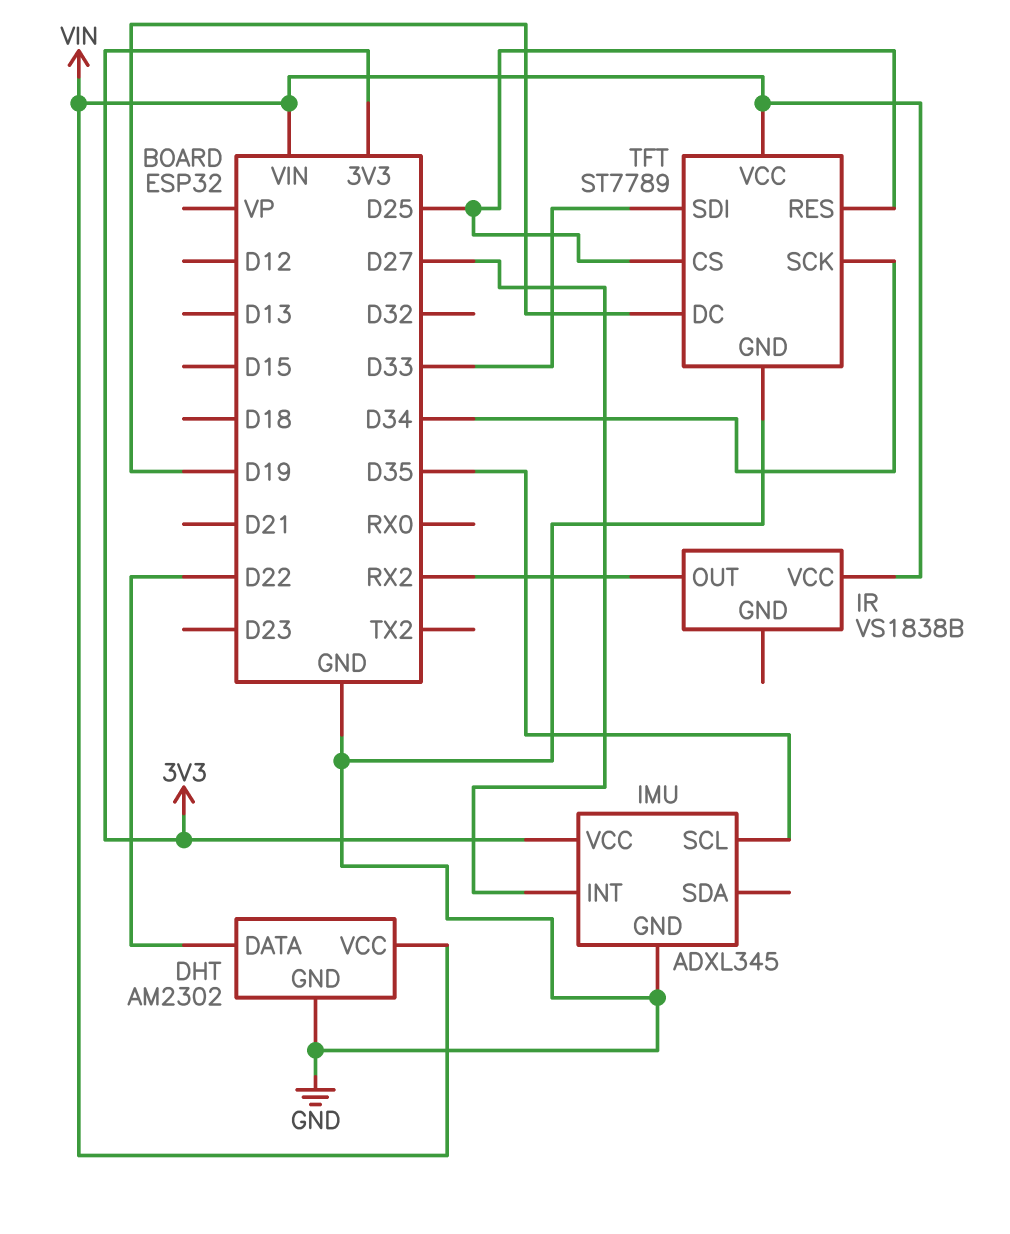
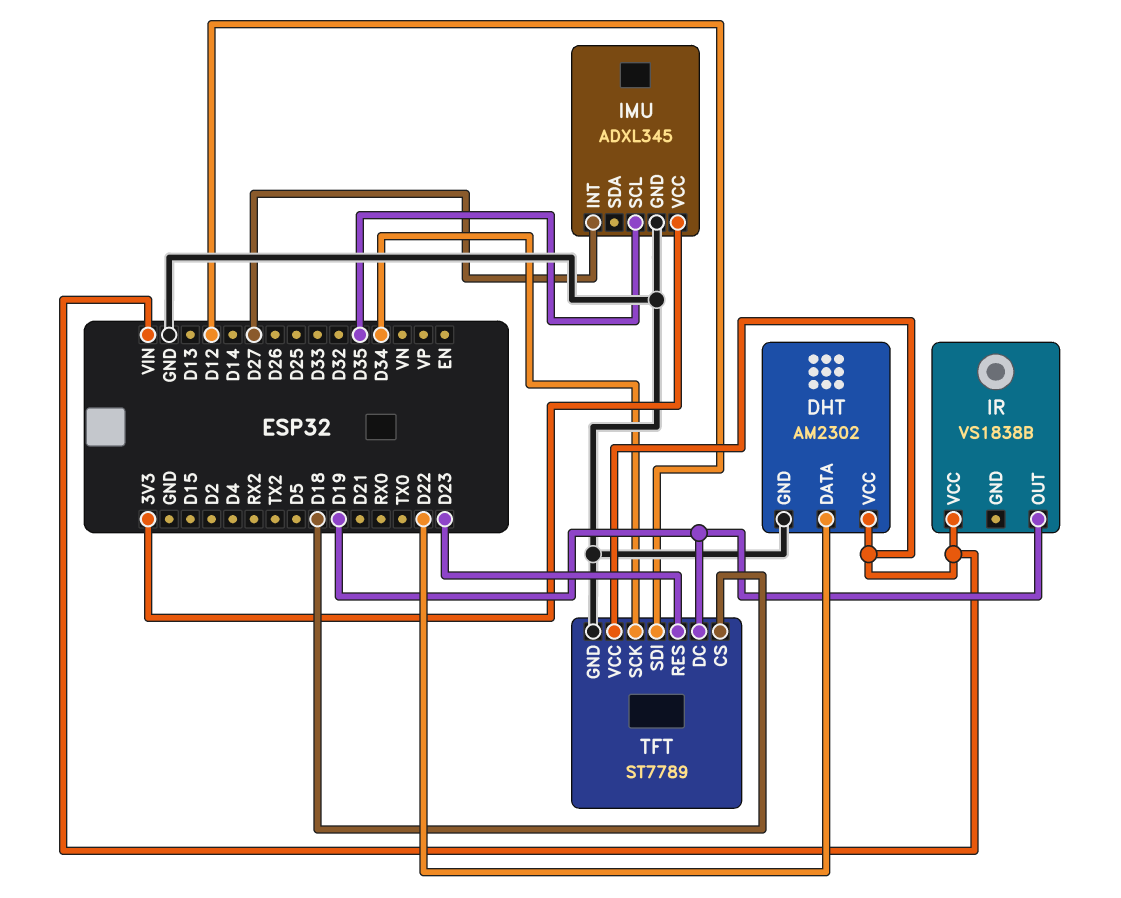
IR pin OUT: RX2 -> D19
TFT pin CS: D25 -> D18
TFT pin RES: D25 -> D23
TFT pin SDI: D33 -> D12

